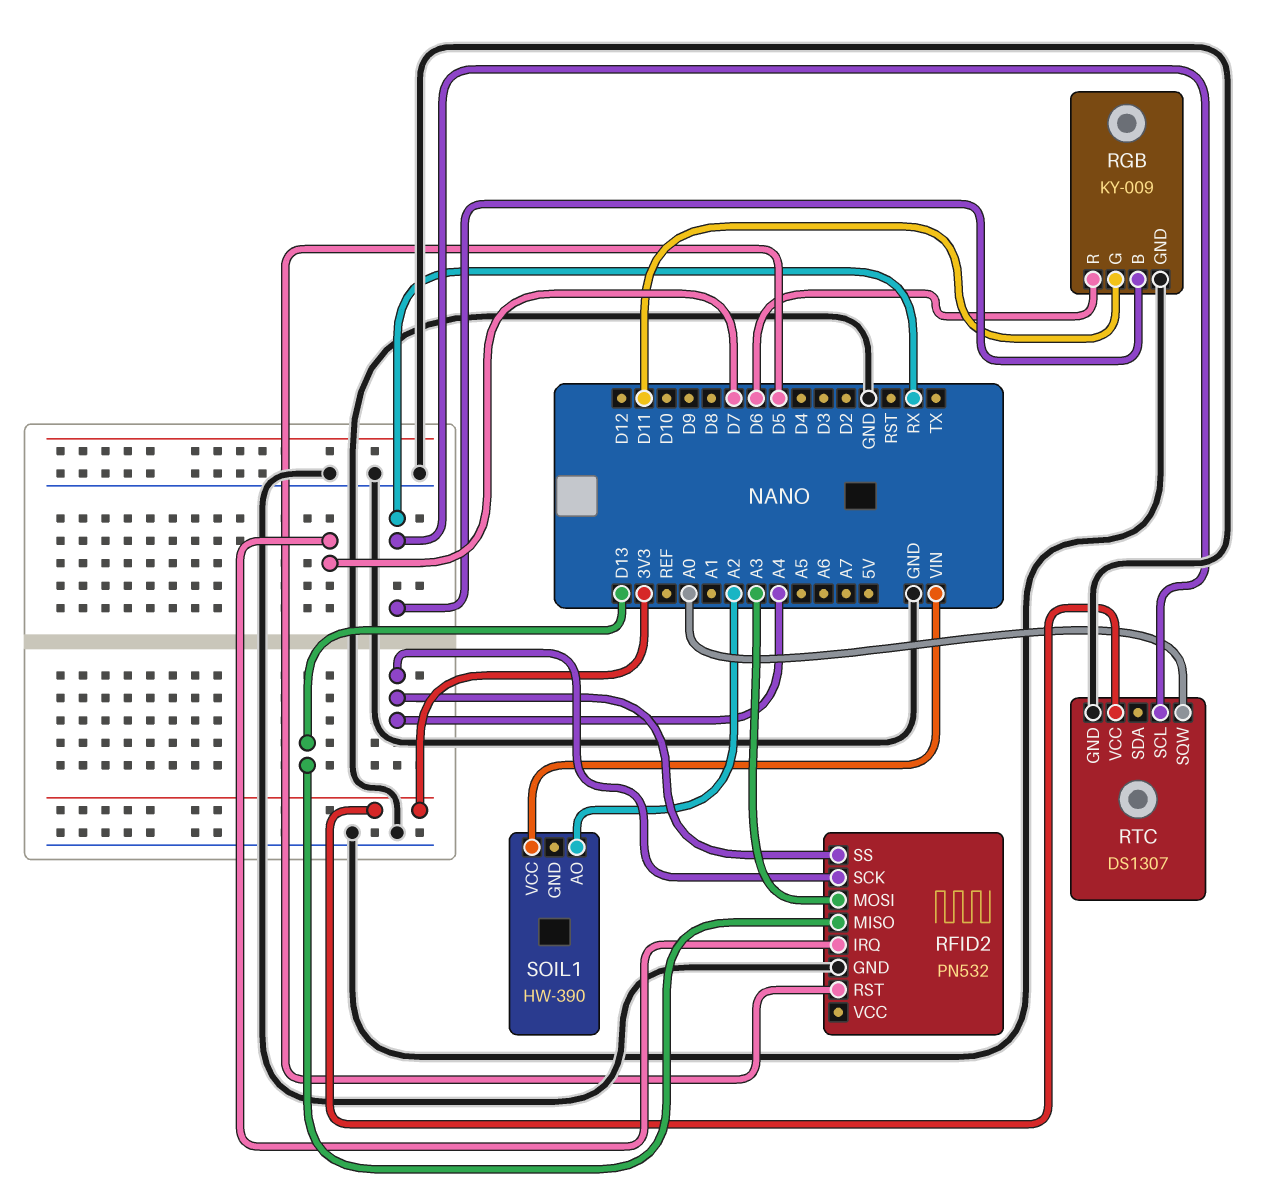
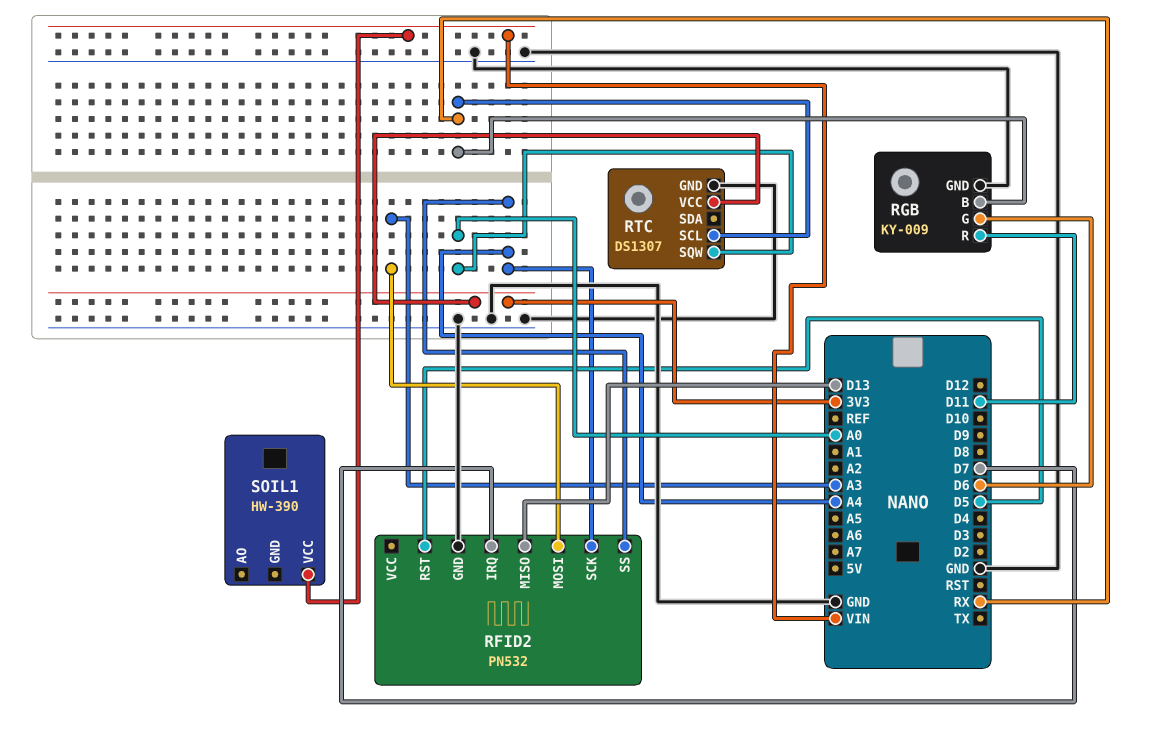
RGB pin G: D11 -> D6
RGB pin R: D6 -> D11
SOIL1 pin AO: A2 -> none

